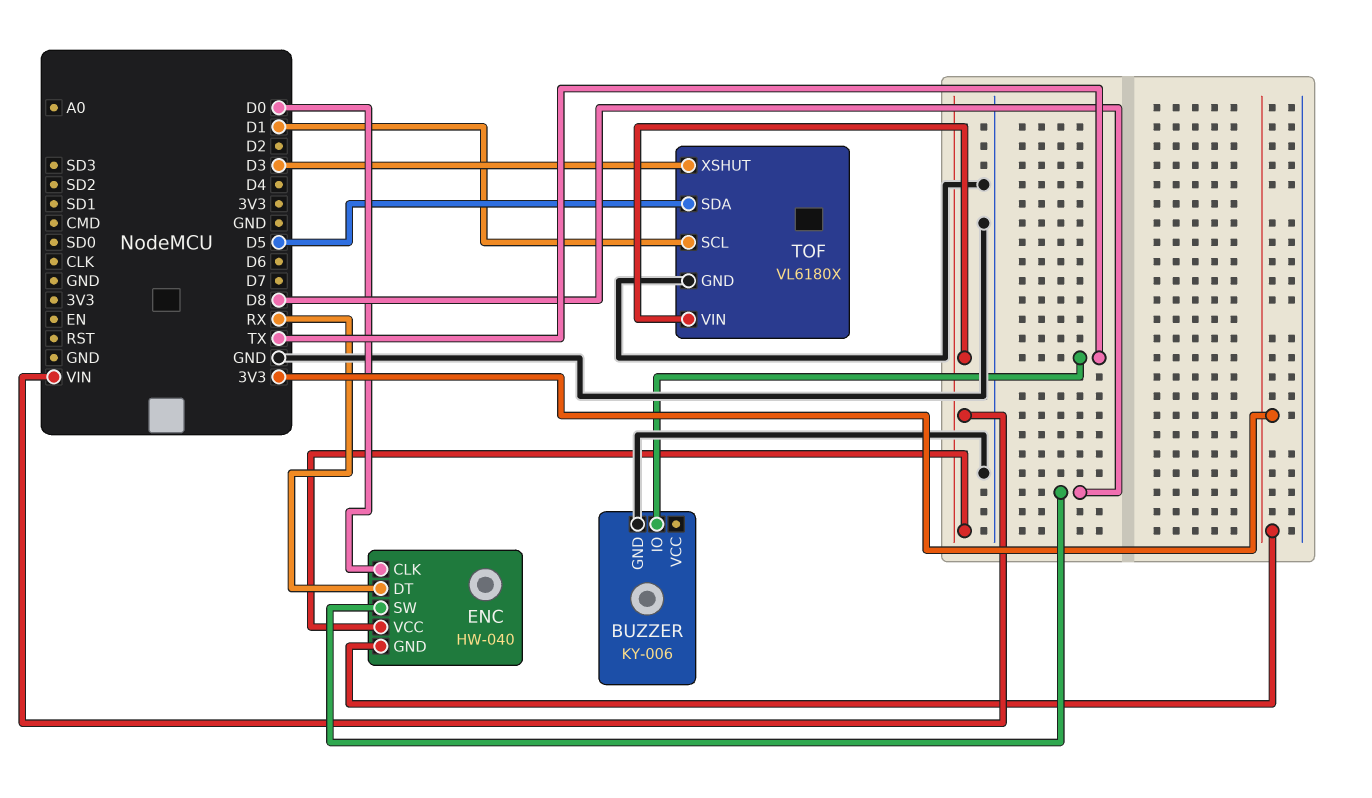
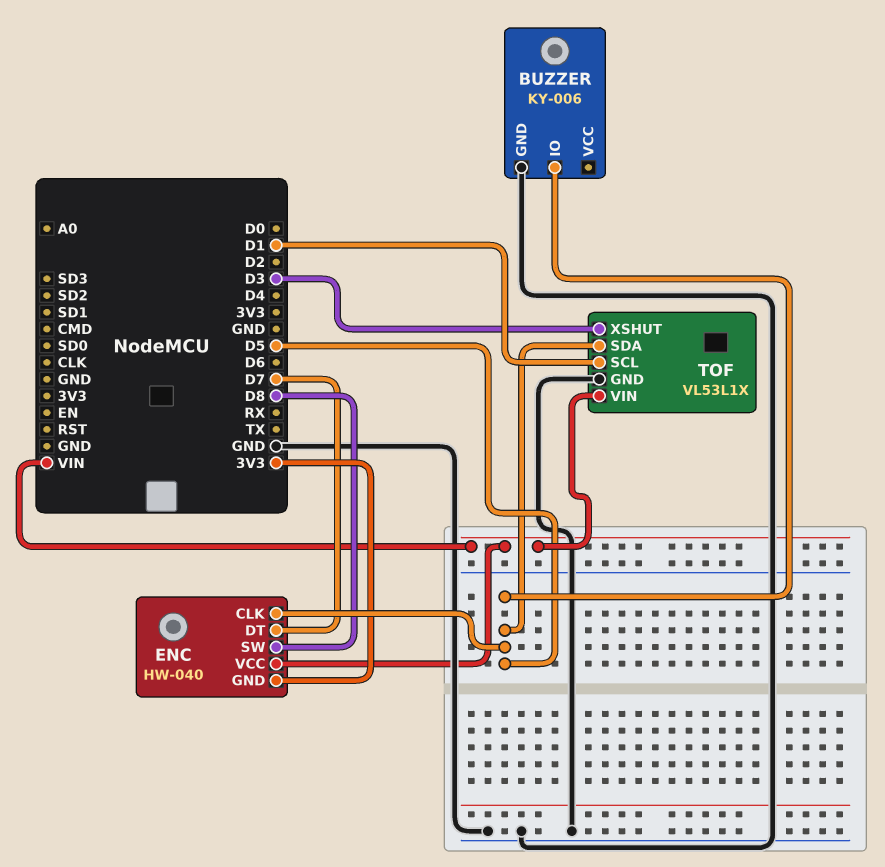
BUZZER pin IO: TX -> D5
ENC pin CLK: D0 -> D5
ENC pin DT: RX -> D7
TOF: VL6180X -> VL53L1X

